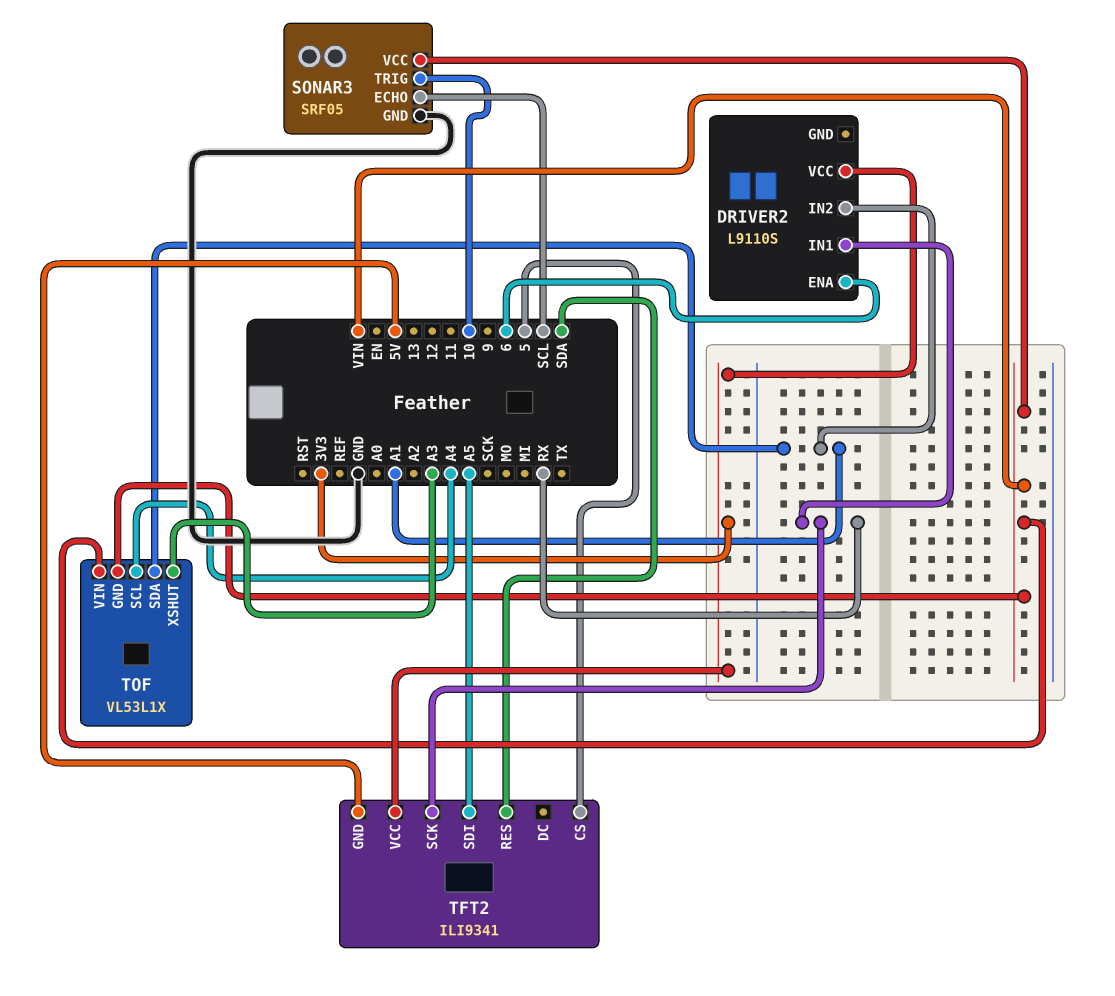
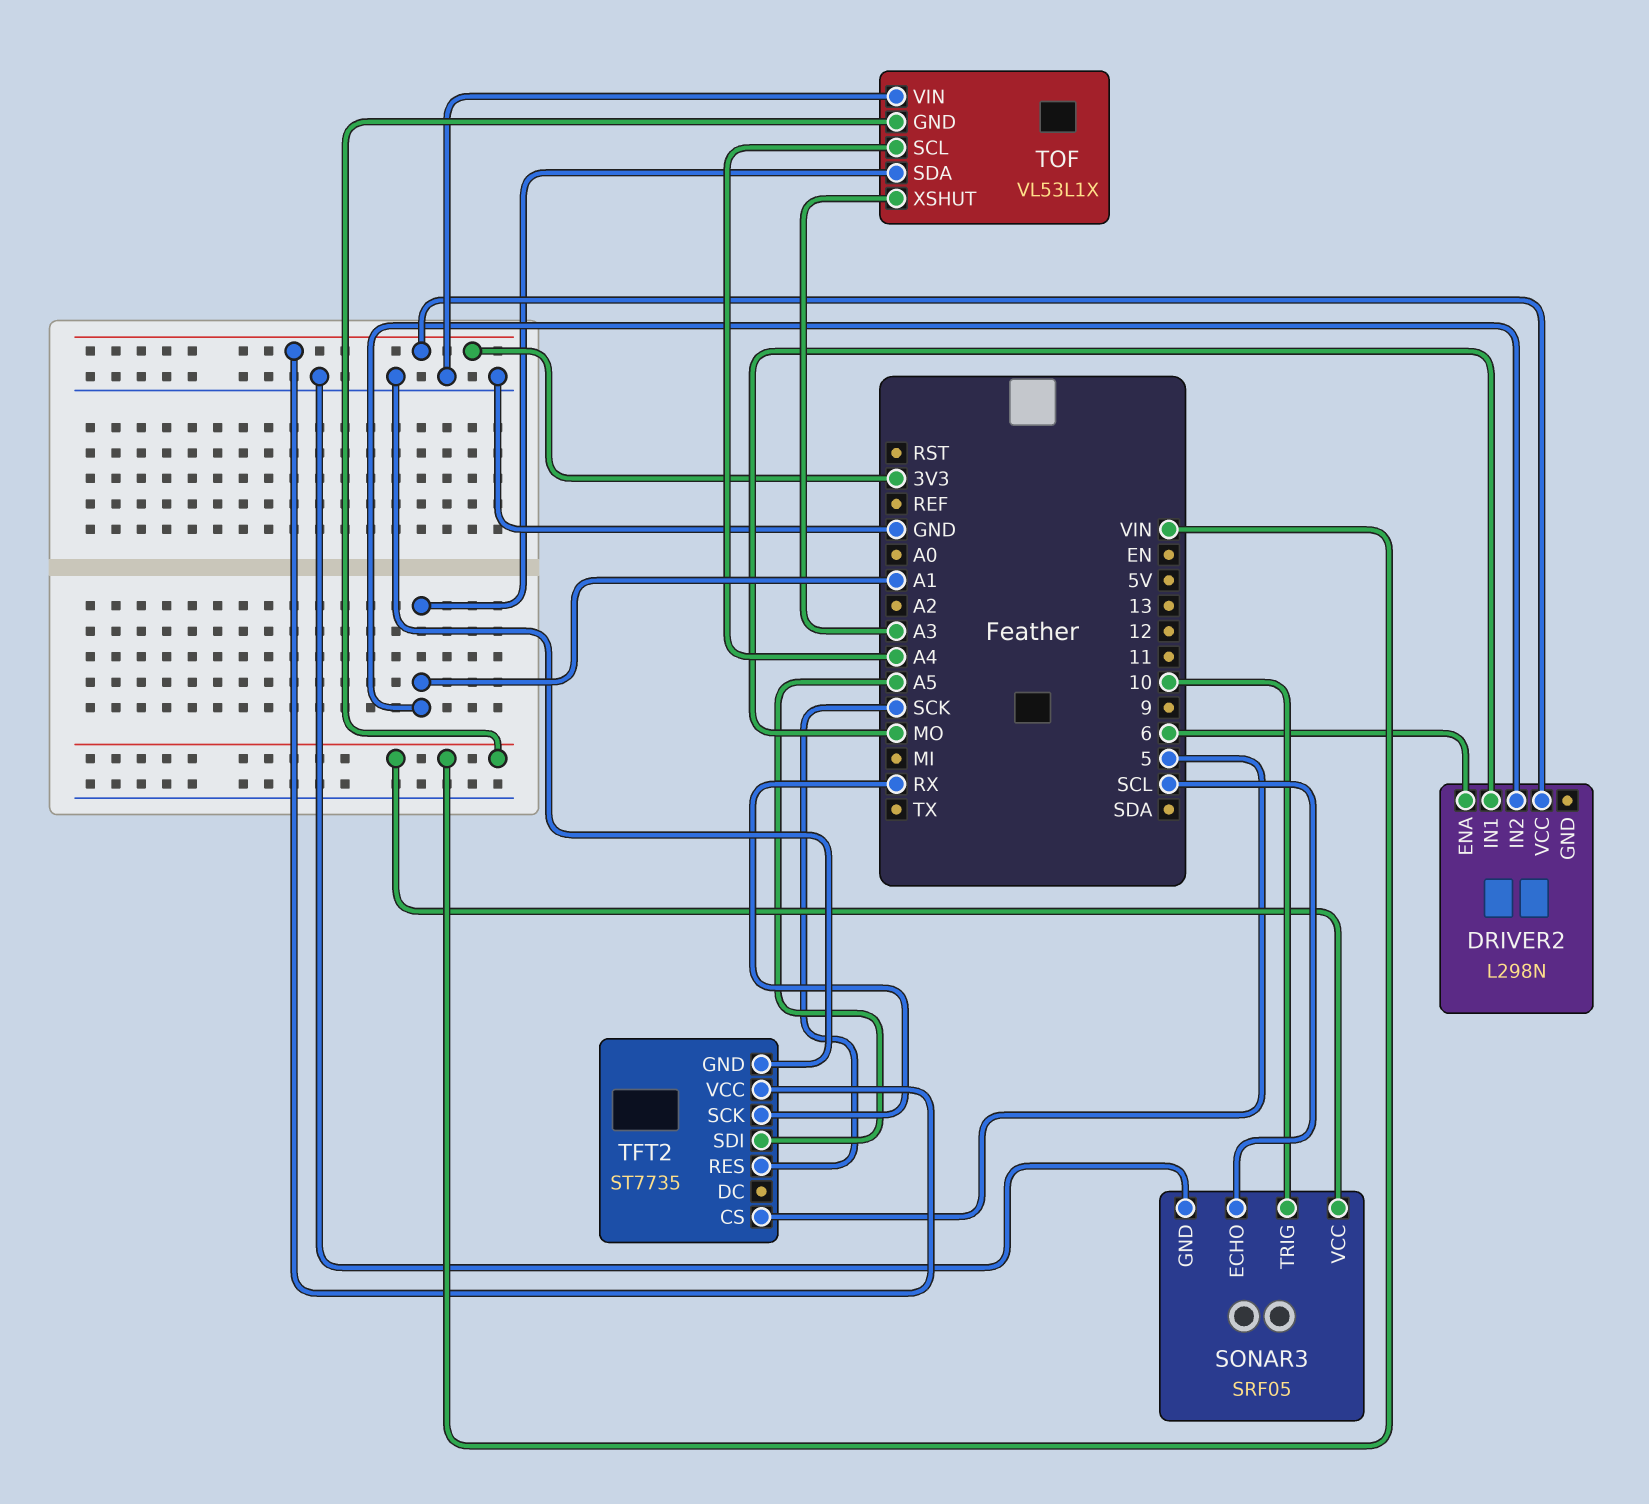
DRIVER2: L9110S -> L298N
DRIVER2 pin IN1: RX -> MO
TFT2: ILI9341 -> ST7735
TFT2 pin GND: 5V -> GND
TFT2 pin RES: SDA -> SCK
TOF pin VIN: VIN -> GND

